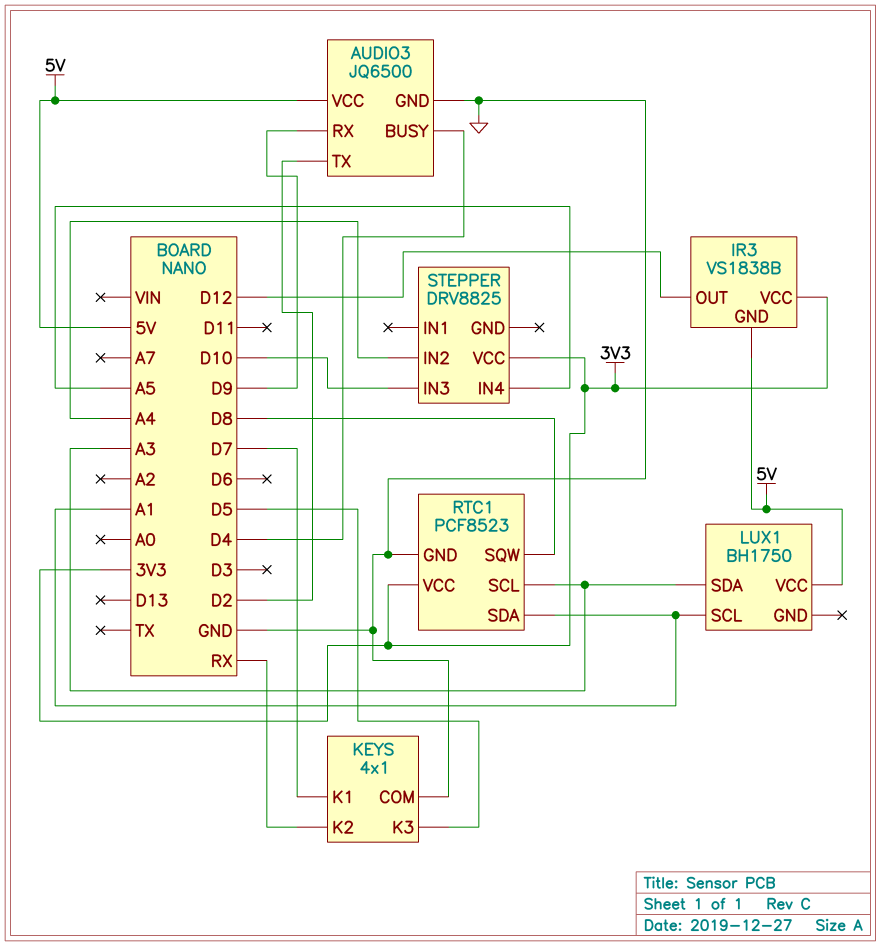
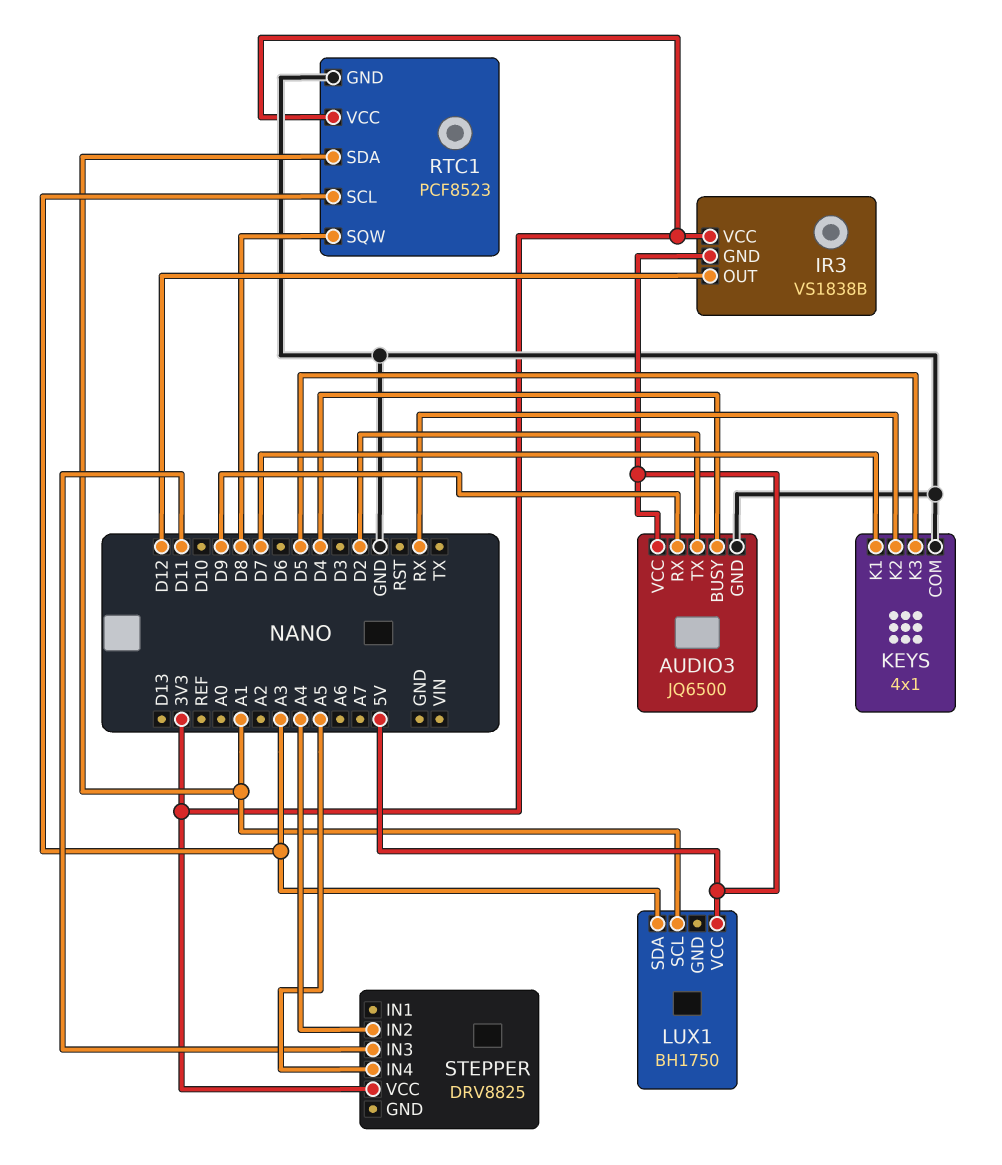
STEPPER pin IN3: D10 -> D11

